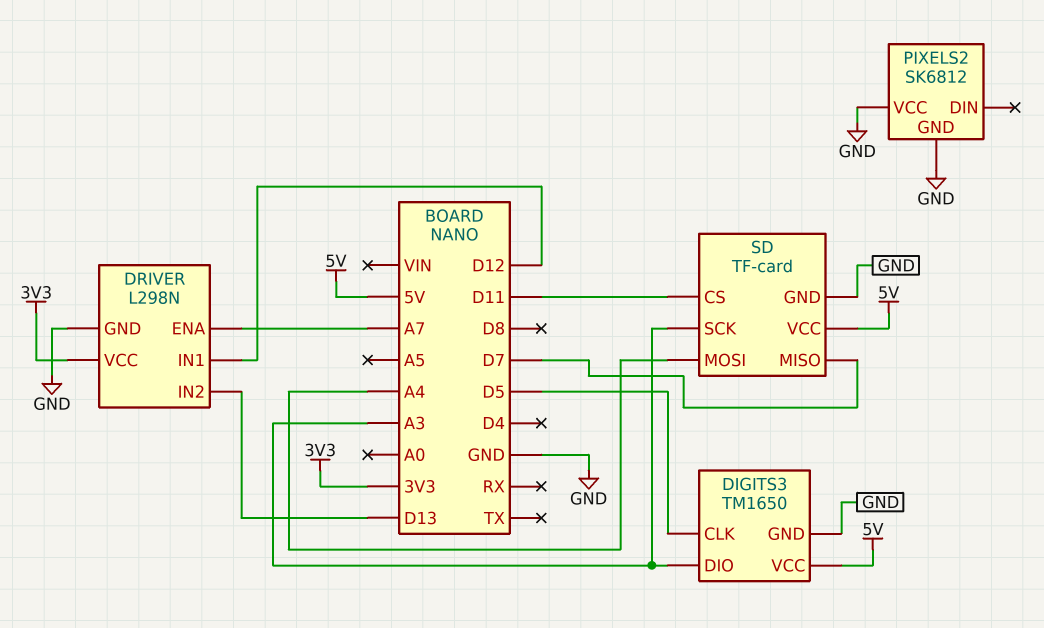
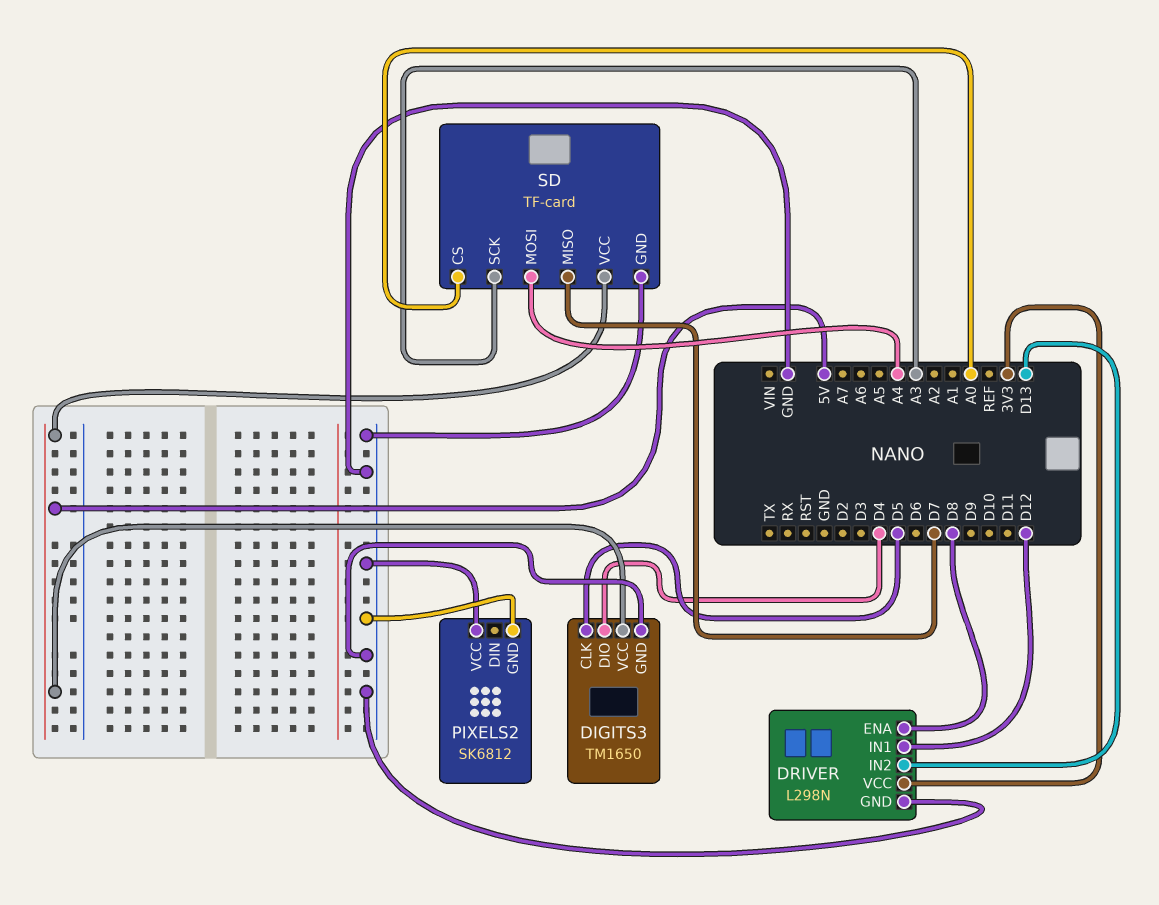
DIGITS3 pin DIO: A3 -> D4
DRIVER pin ENA: A7 -> D8
SD pin CS: D11 -> A0

